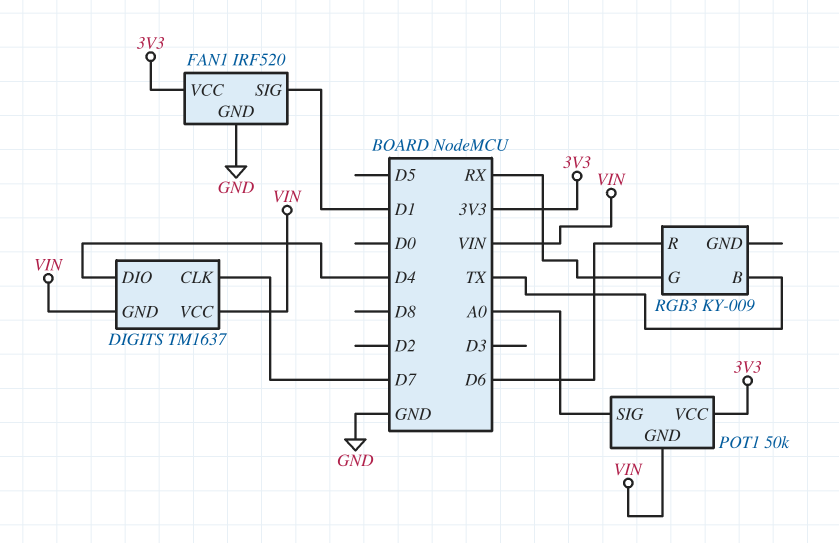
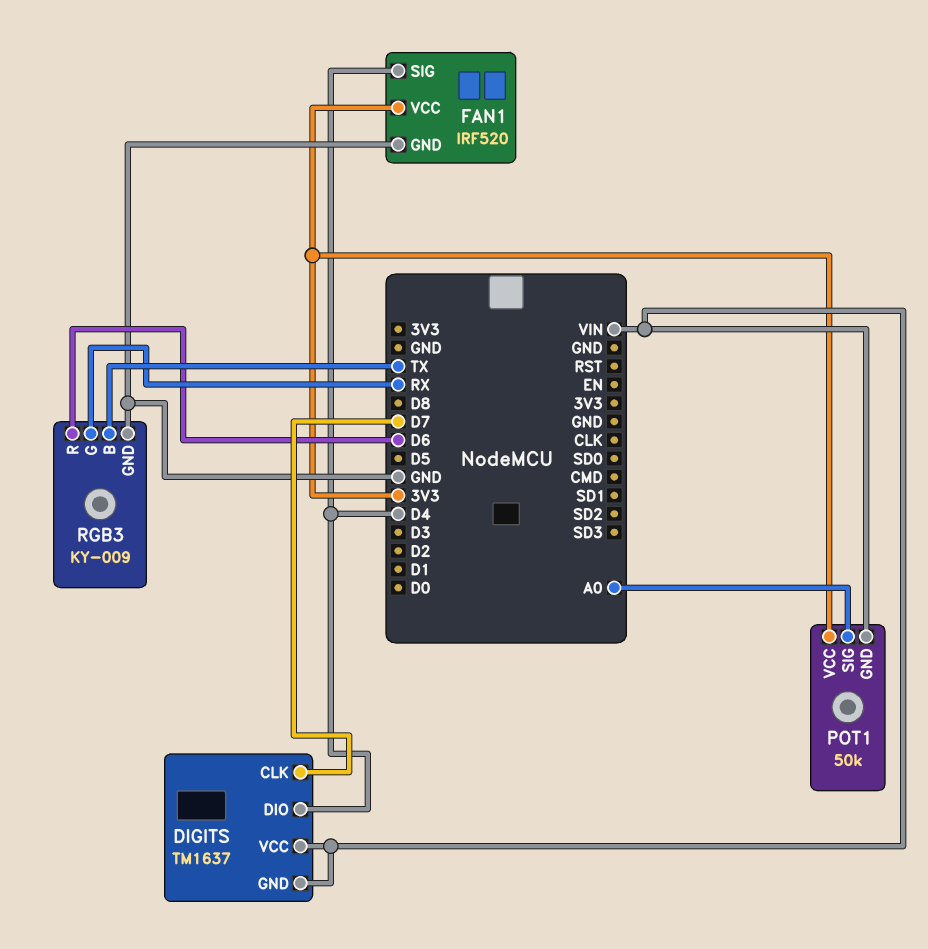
FAN1 pin SIG: D1 -> D4
RGB3 pin GND: none -> GND

